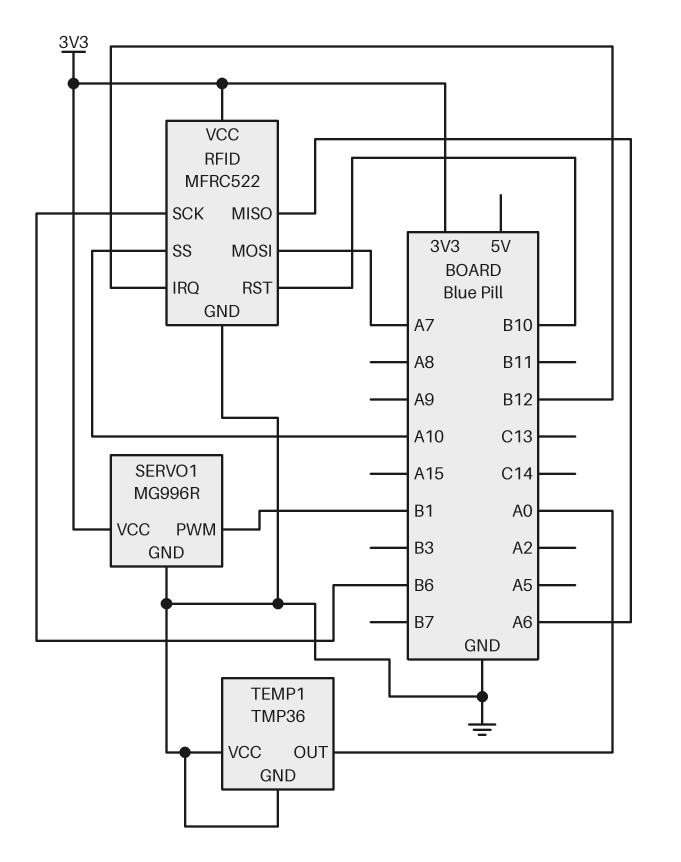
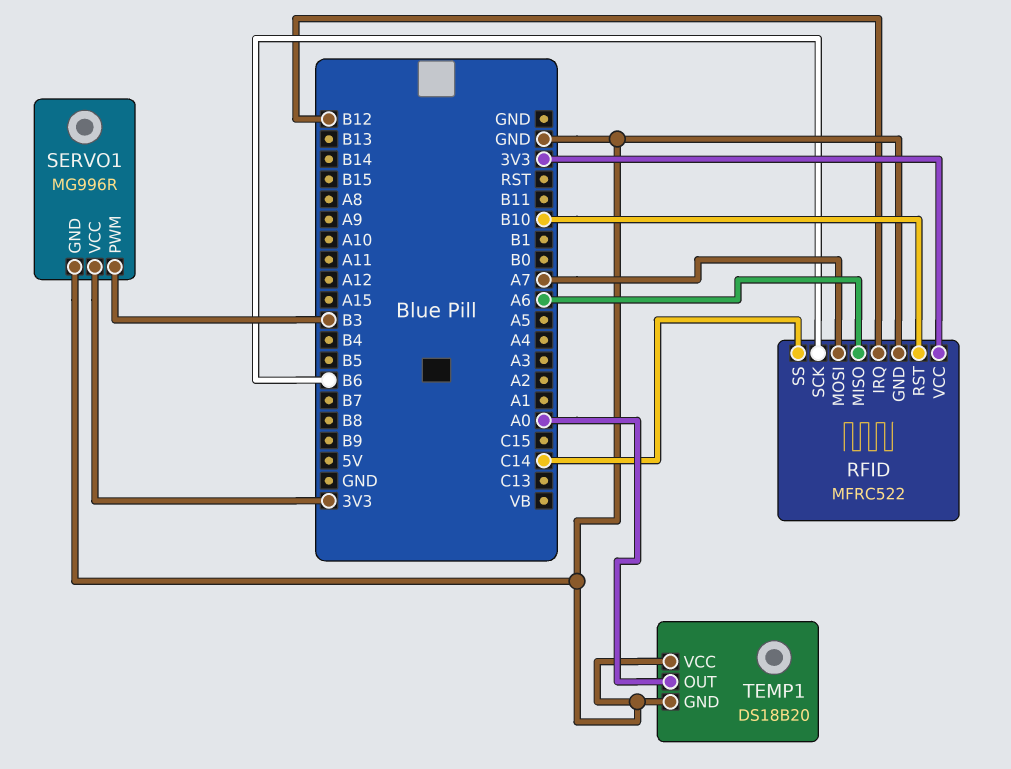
RFID pin SS: A10 -> C14
SERVO1 pin PWM: B1 -> B3
TEMP1: TMP36 -> DS18B20

